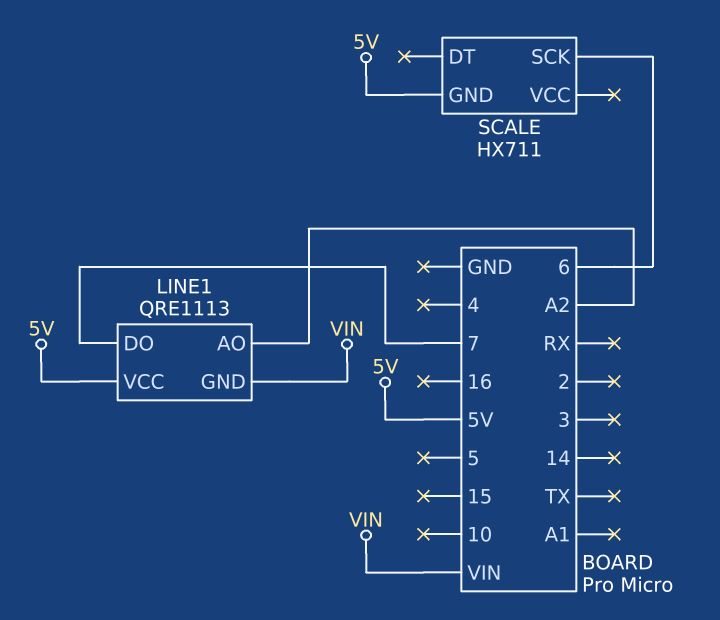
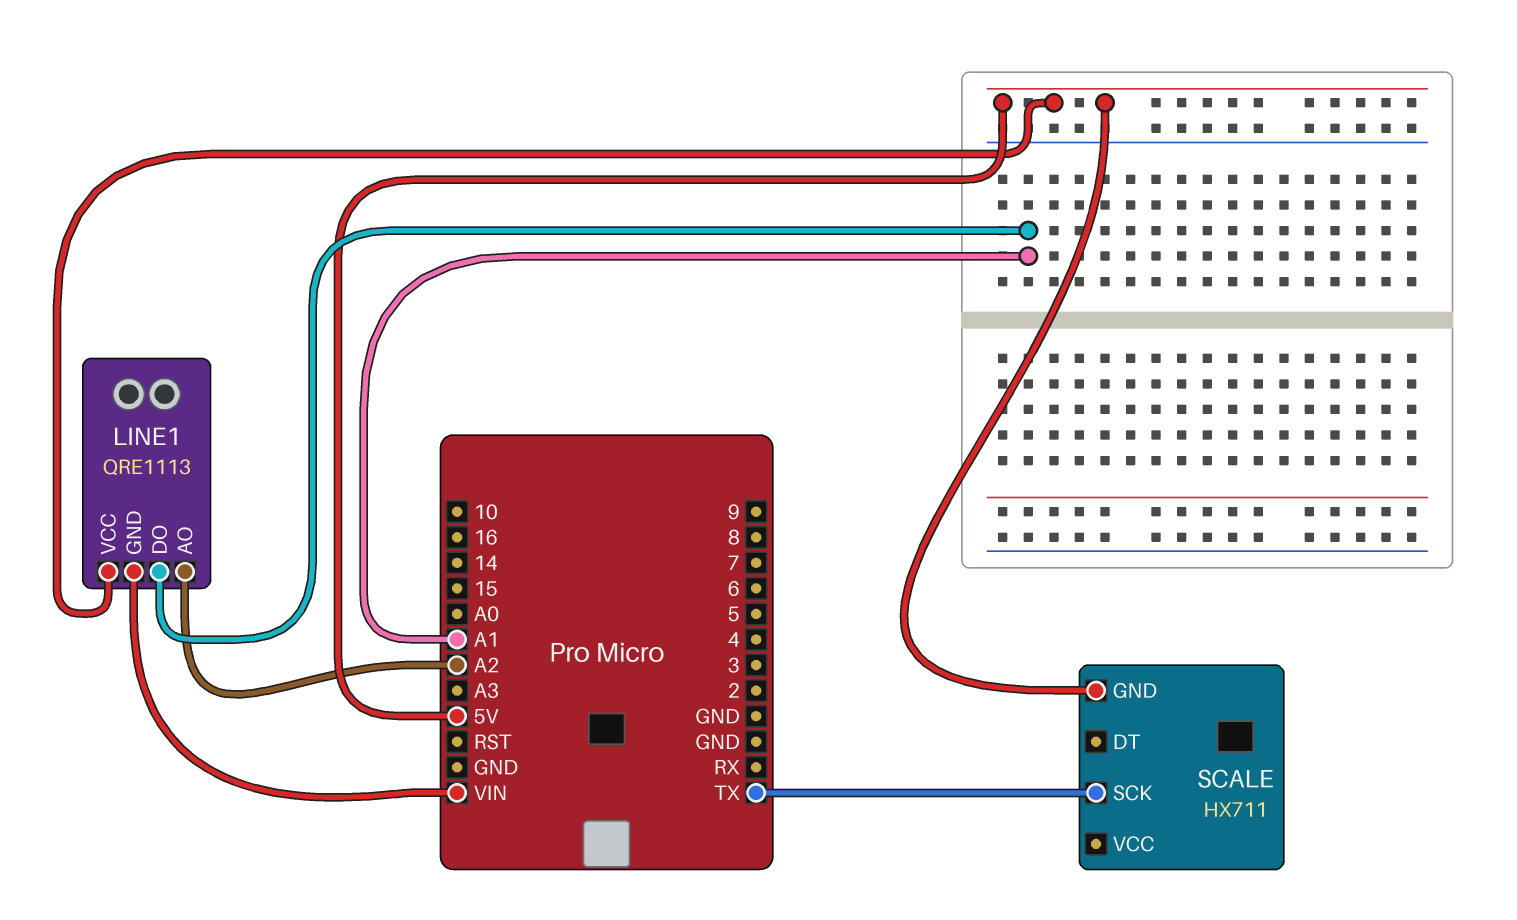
LINE1 pin DO: 7 -> A1
SCALE pin SCK: 6 -> TX

